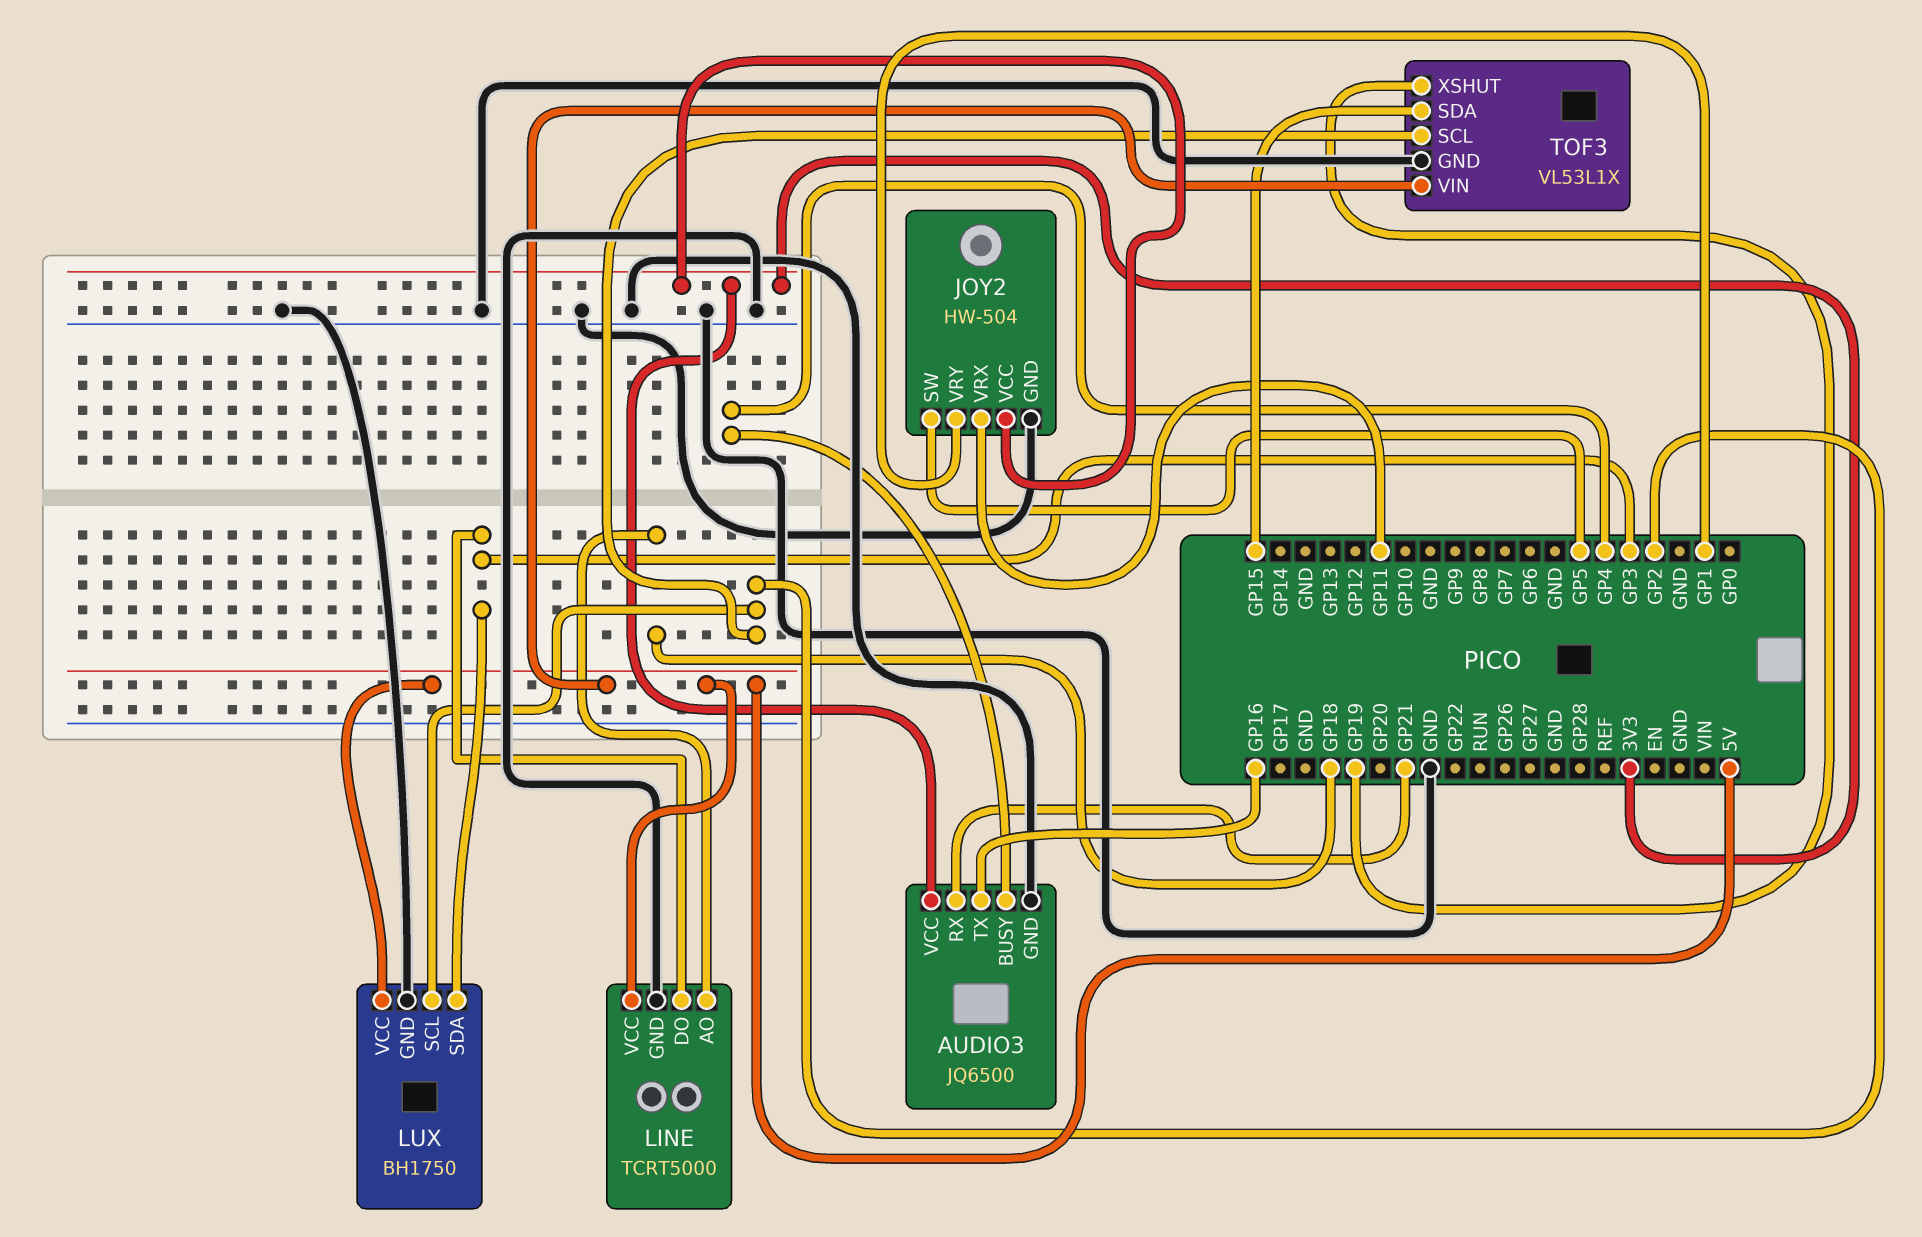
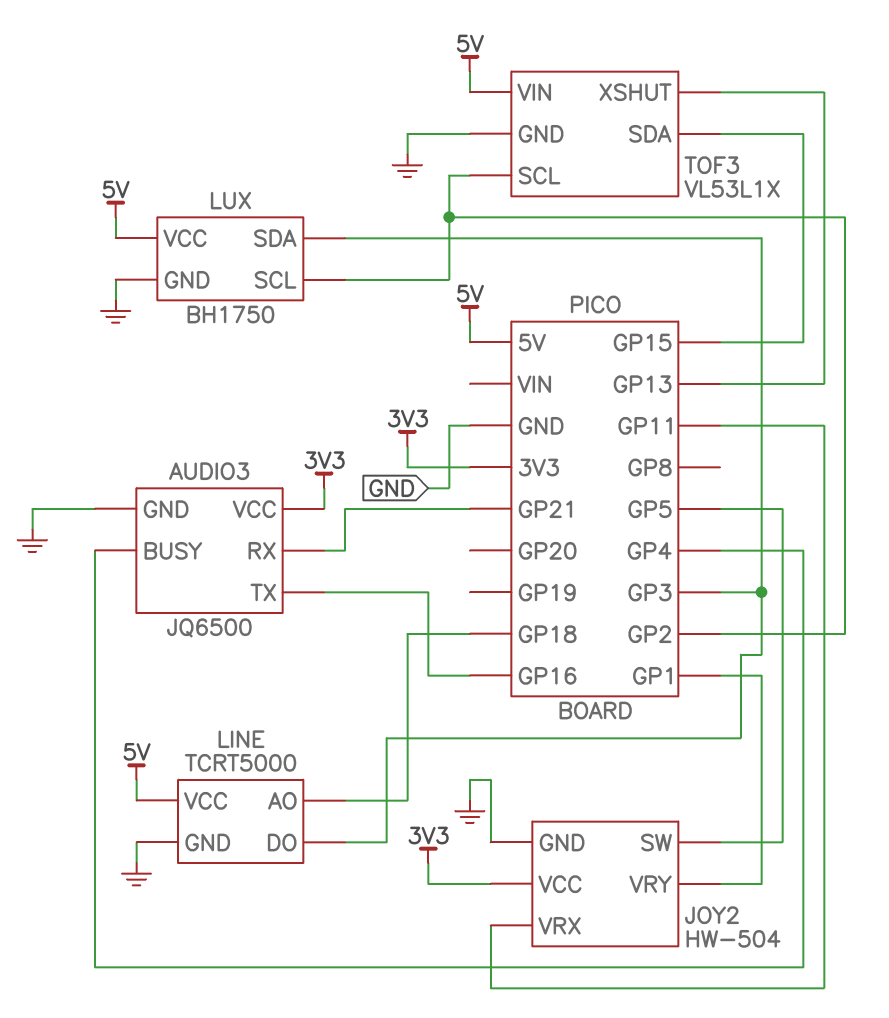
TOF3 pin XSHUT: GP19 -> GP13

